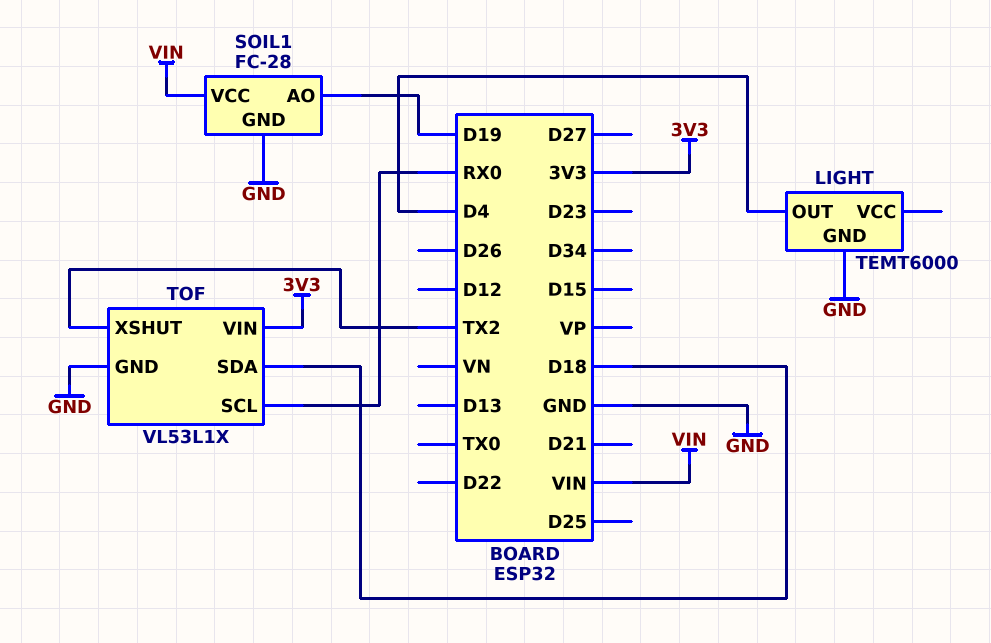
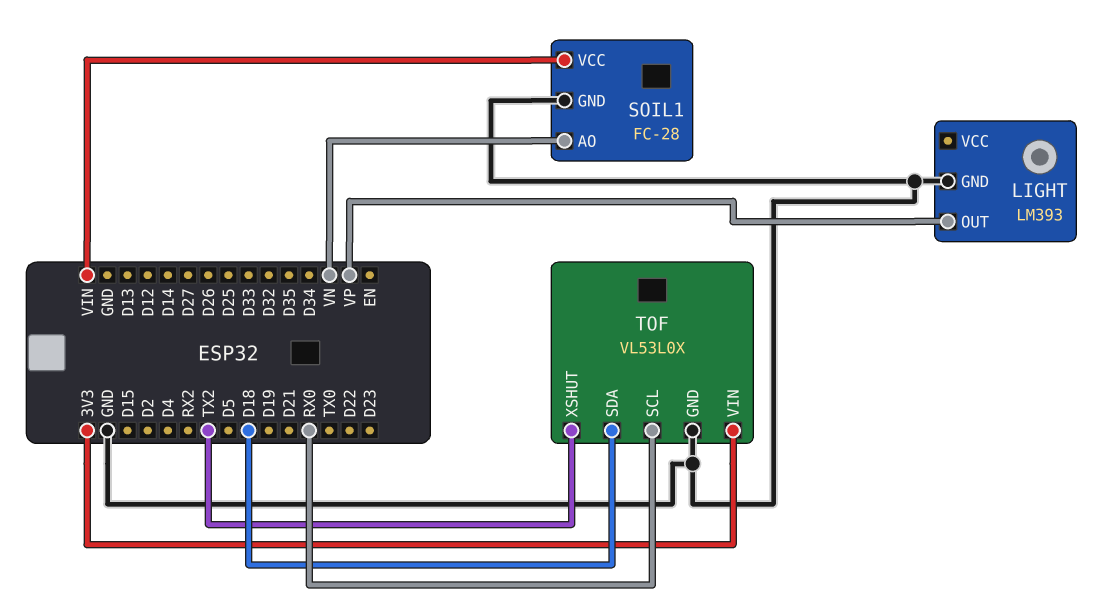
LIGHT: TEMT6000 -> LM393
LIGHT pin OUT: D4 -> VP
SOIL1 pin AO: D19 -> VN
TOF: VL53L1X -> VL53L0X

